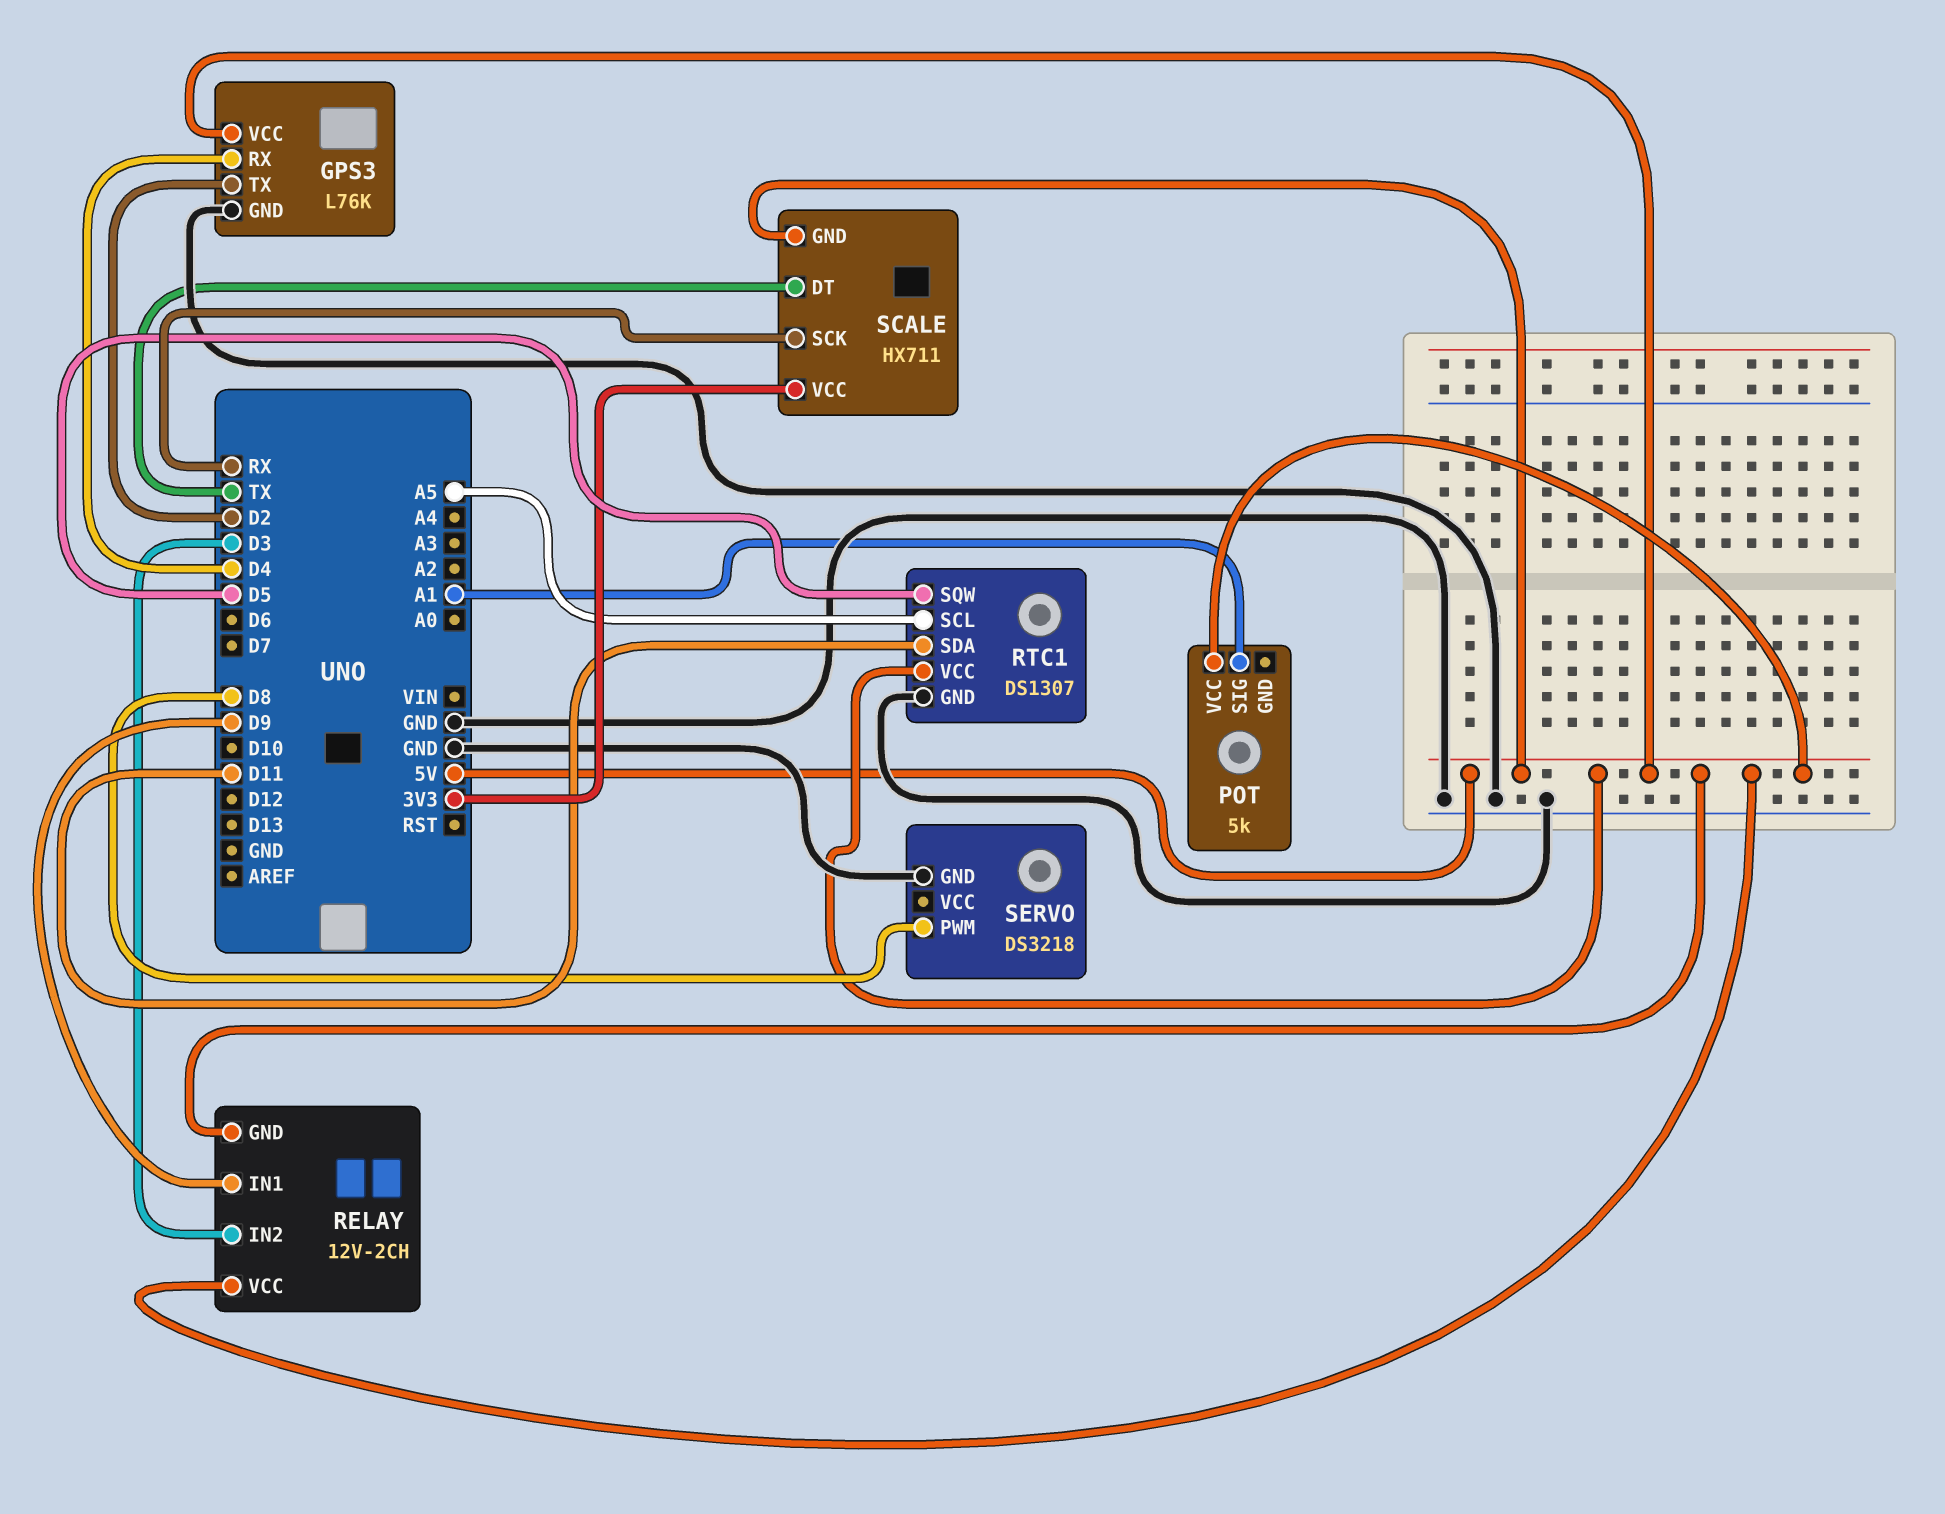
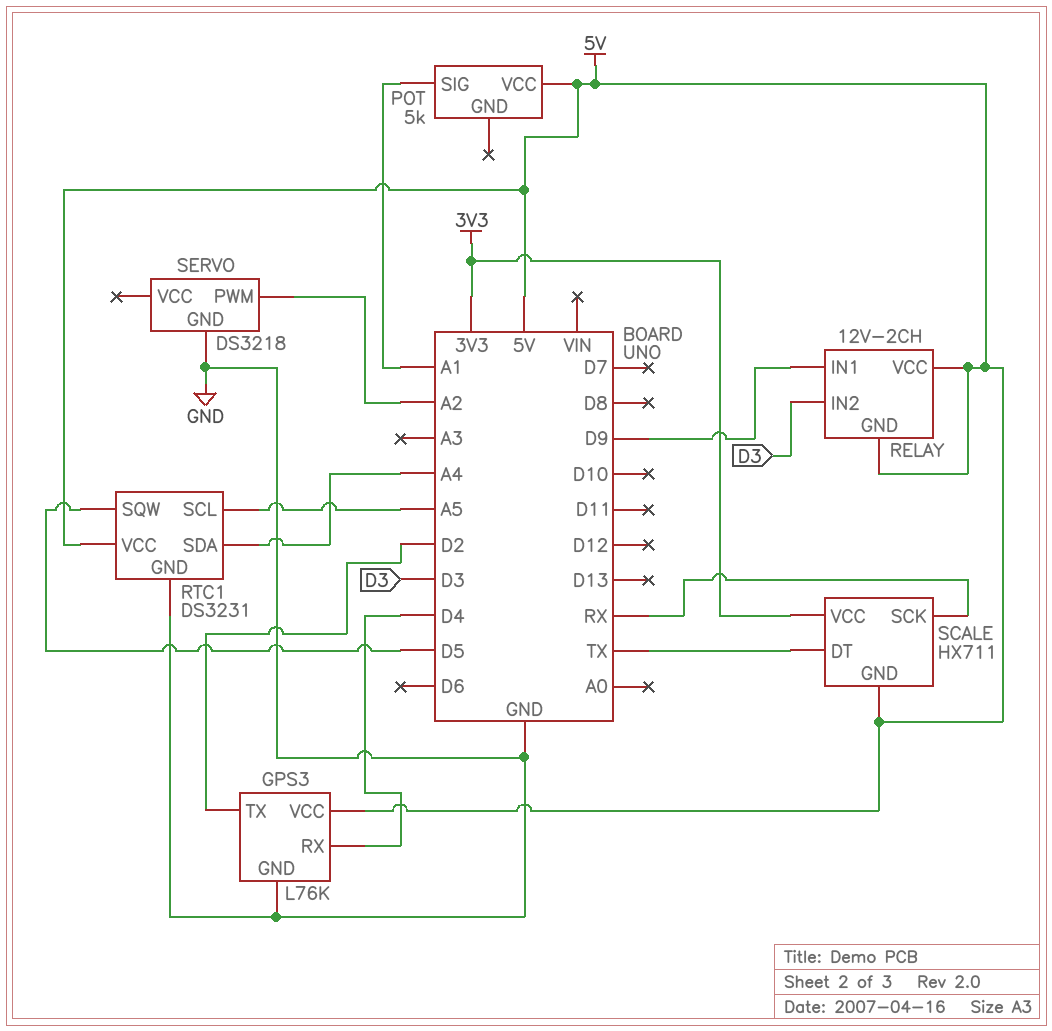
RTC1: DS1307 -> DS3231
RTC1 pin SDA: D11 -> A4
SERVO pin PWM: D8 -> A2

